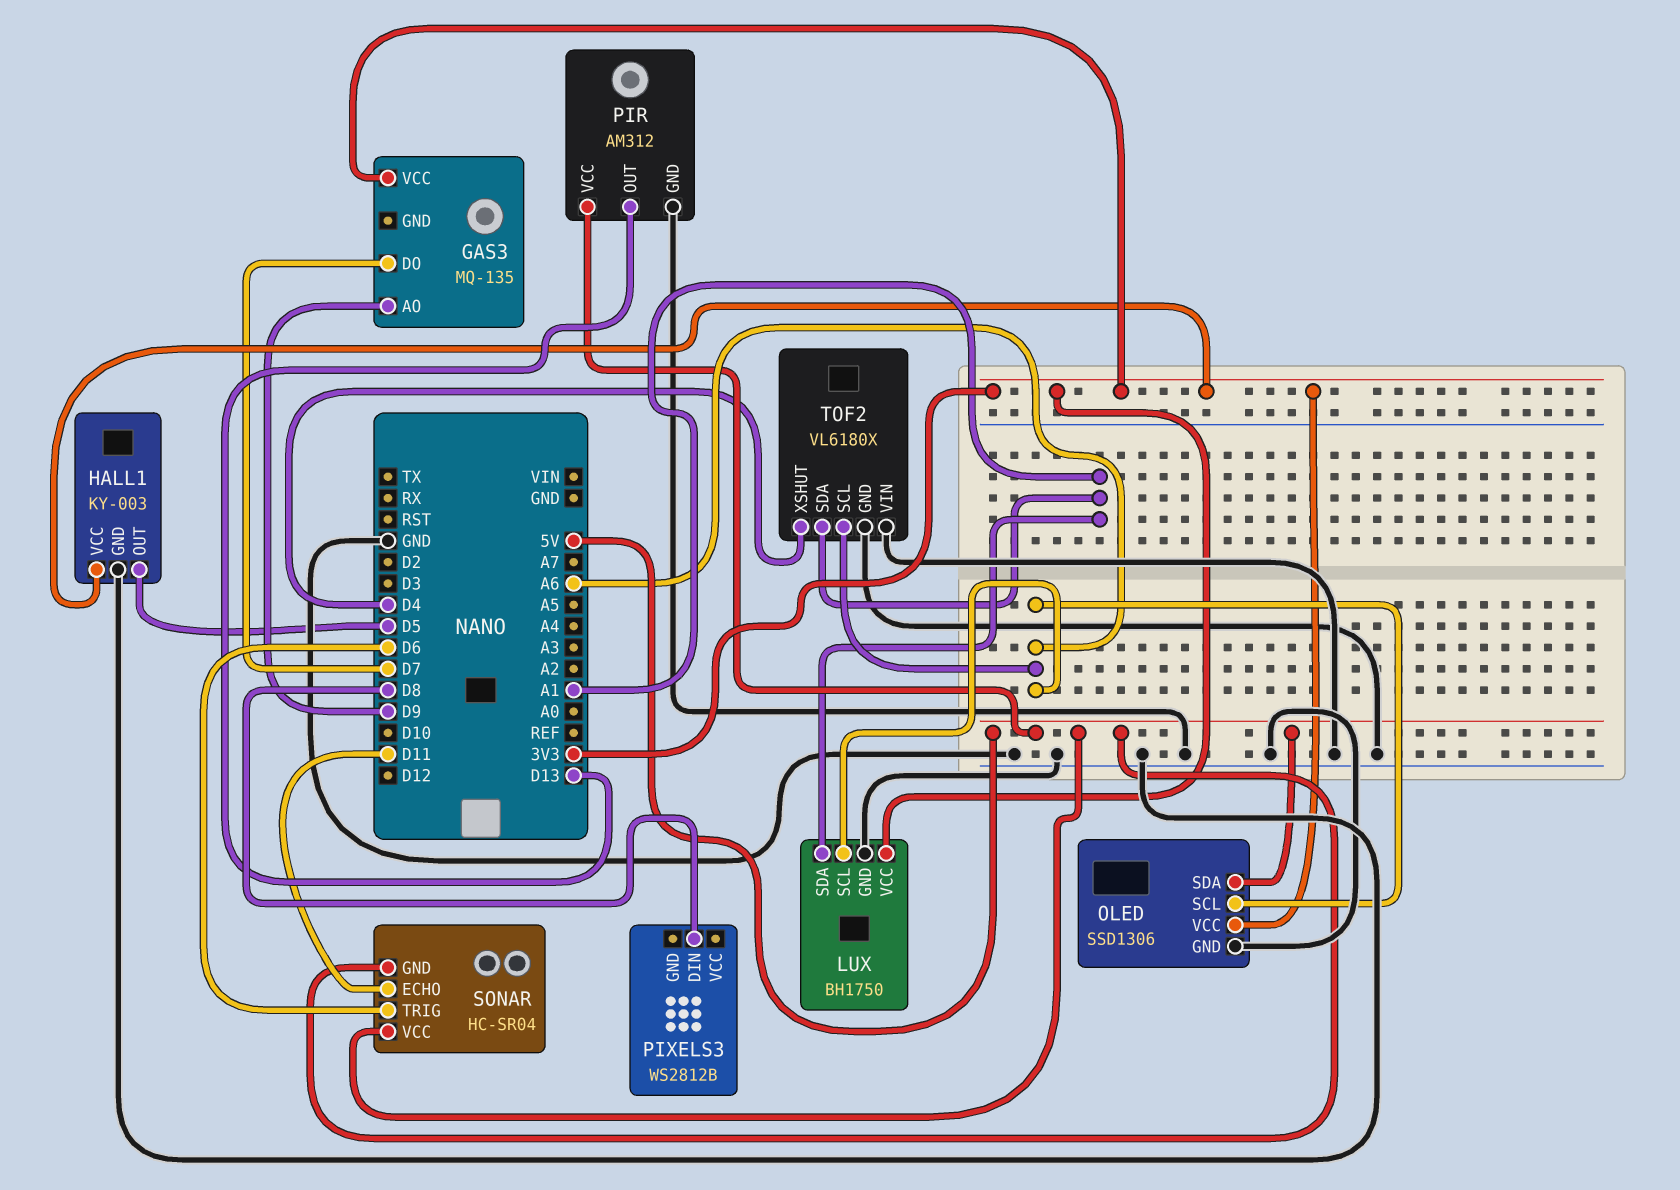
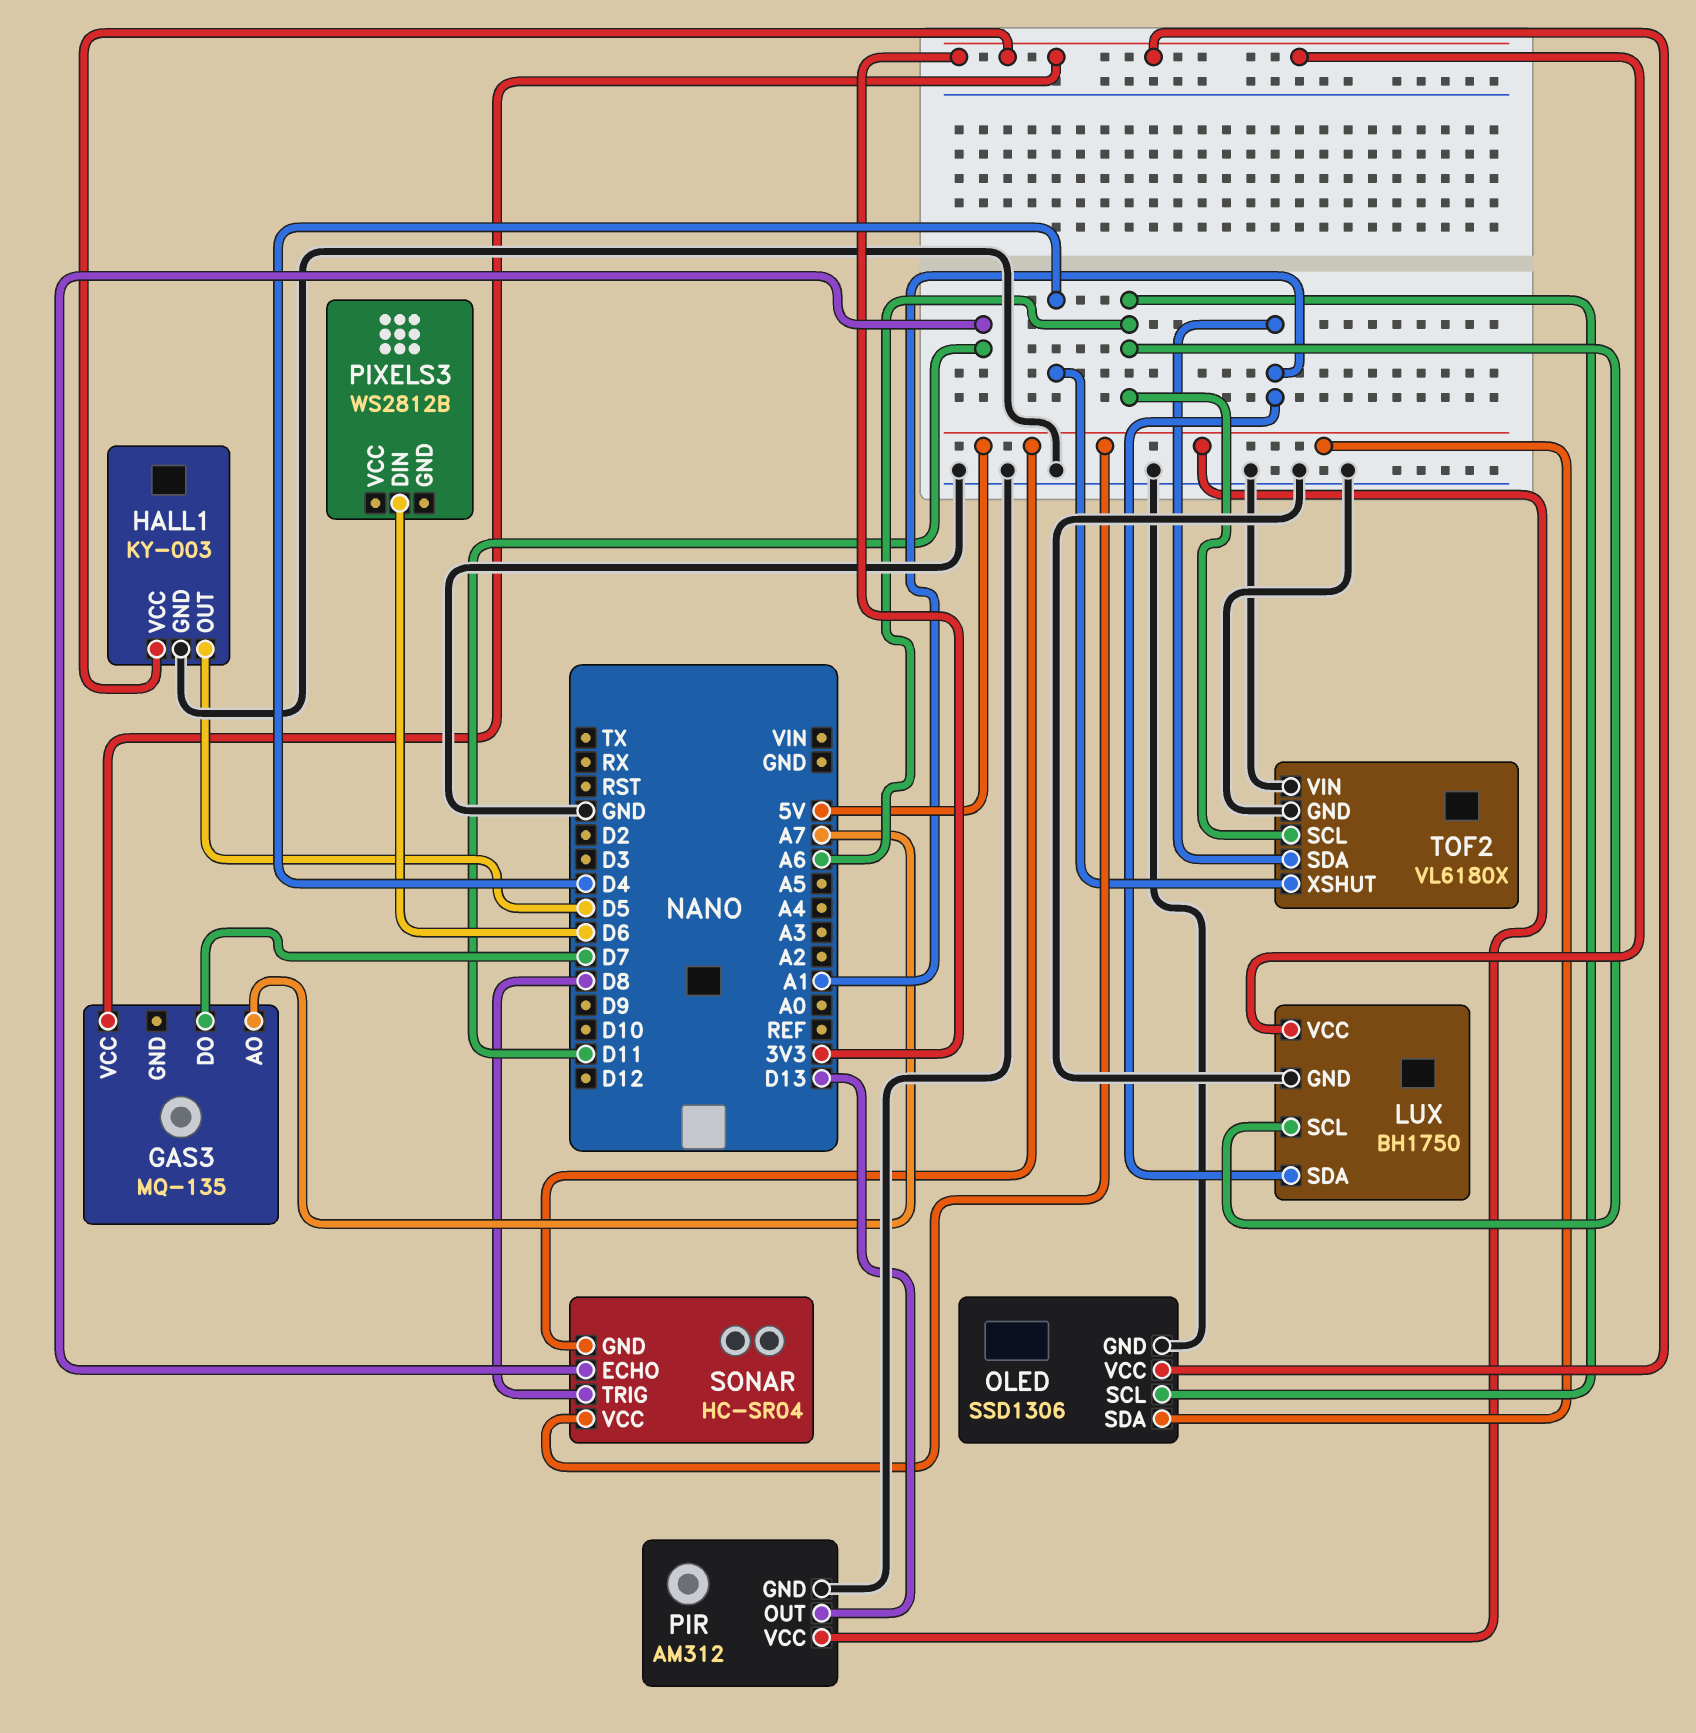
GAS3 pin AO: D9 -> A7
PIXELS3 pin DIN: D8 -> D6
SONAR pin TRIG: D6 -> D8

